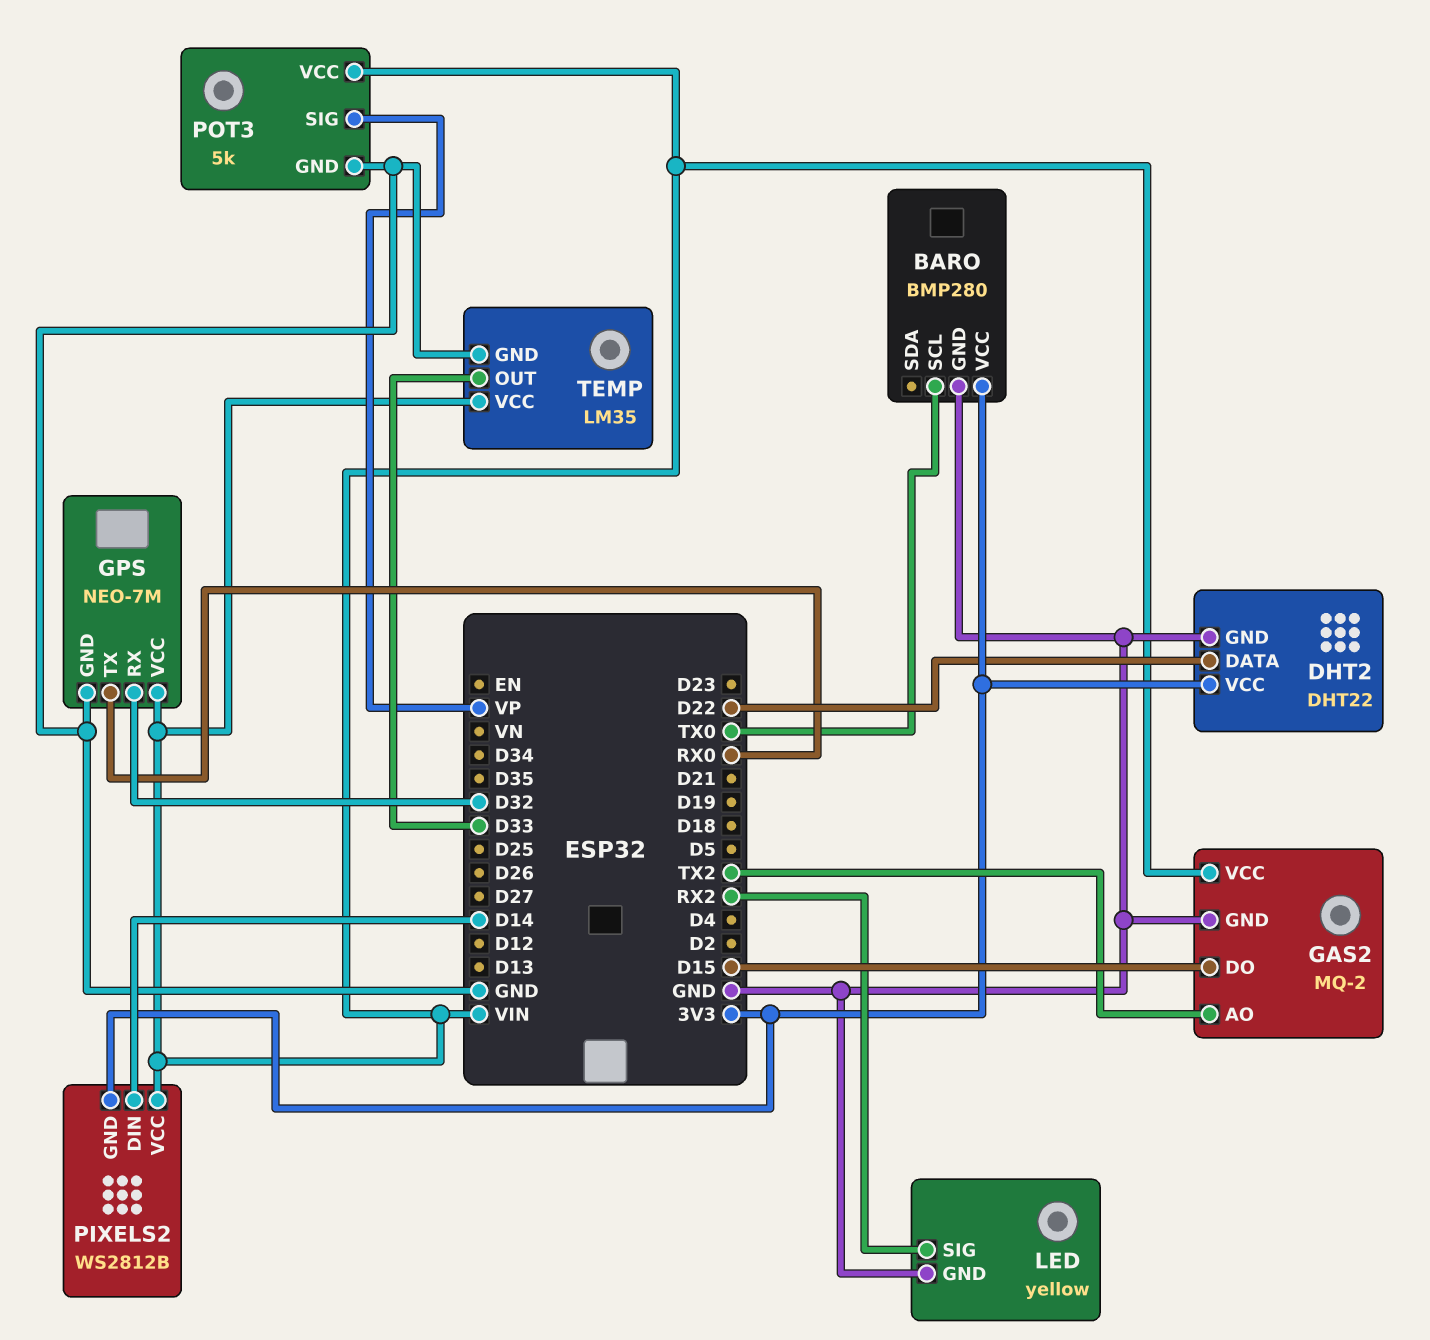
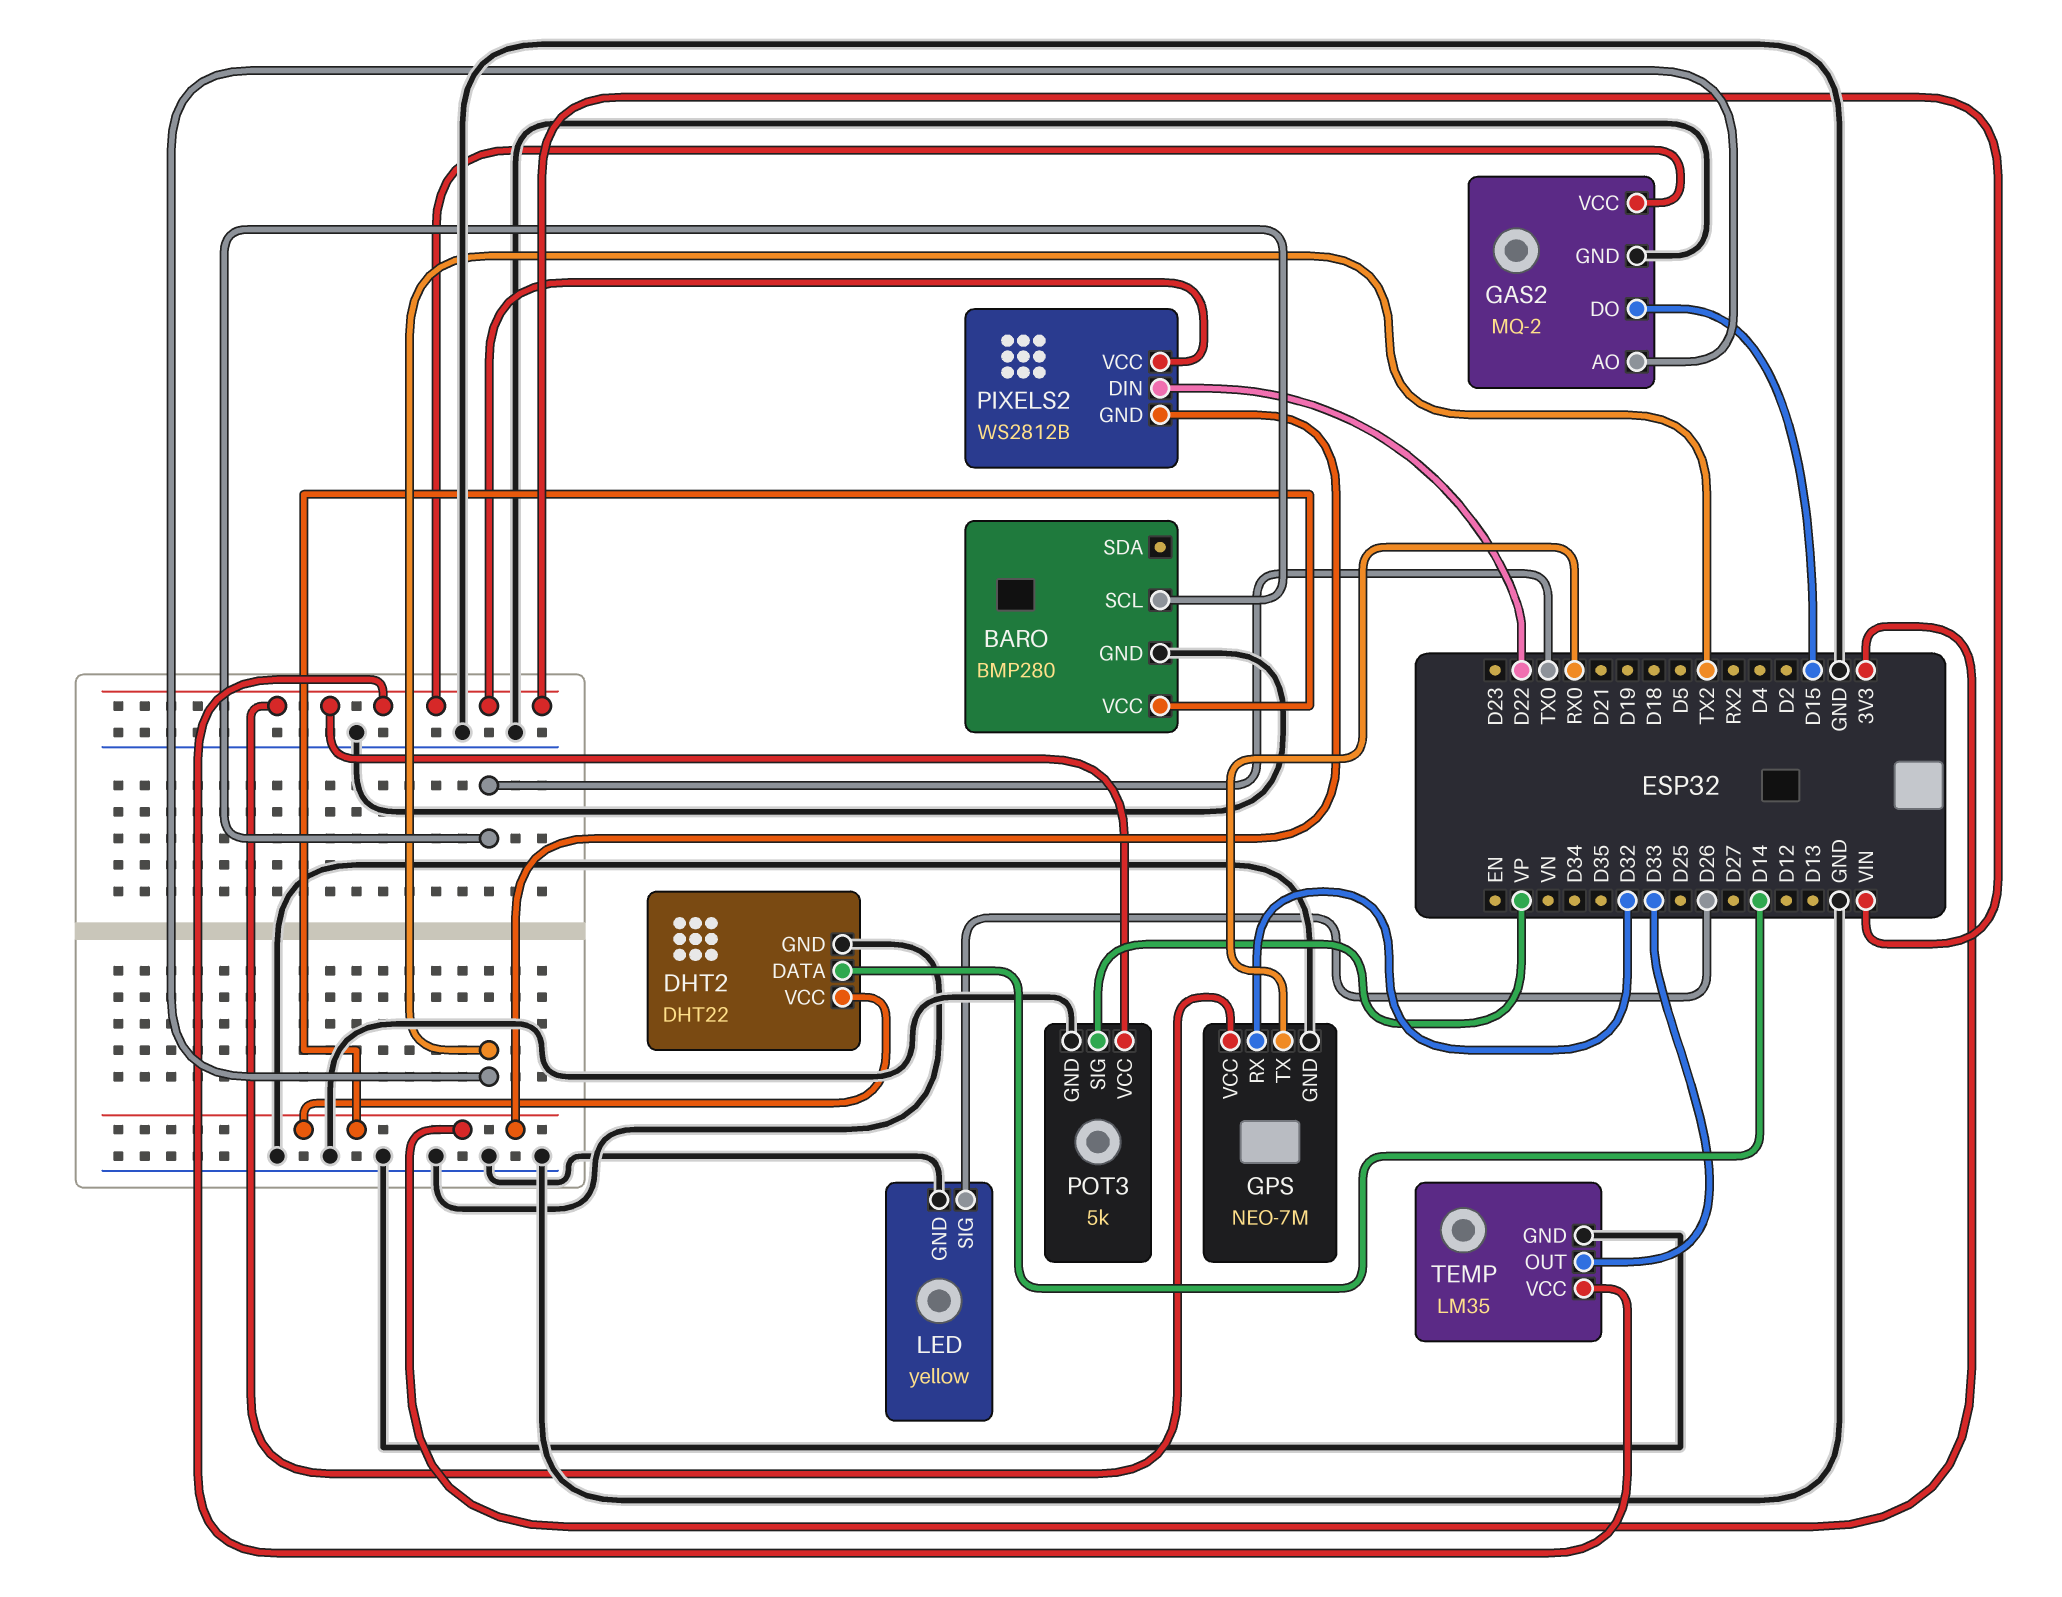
DHT2 pin DATA: D22 -> D14
LED pin SIG: RX2 -> D26
PIXELS2 pin DIN: D14 -> D22

